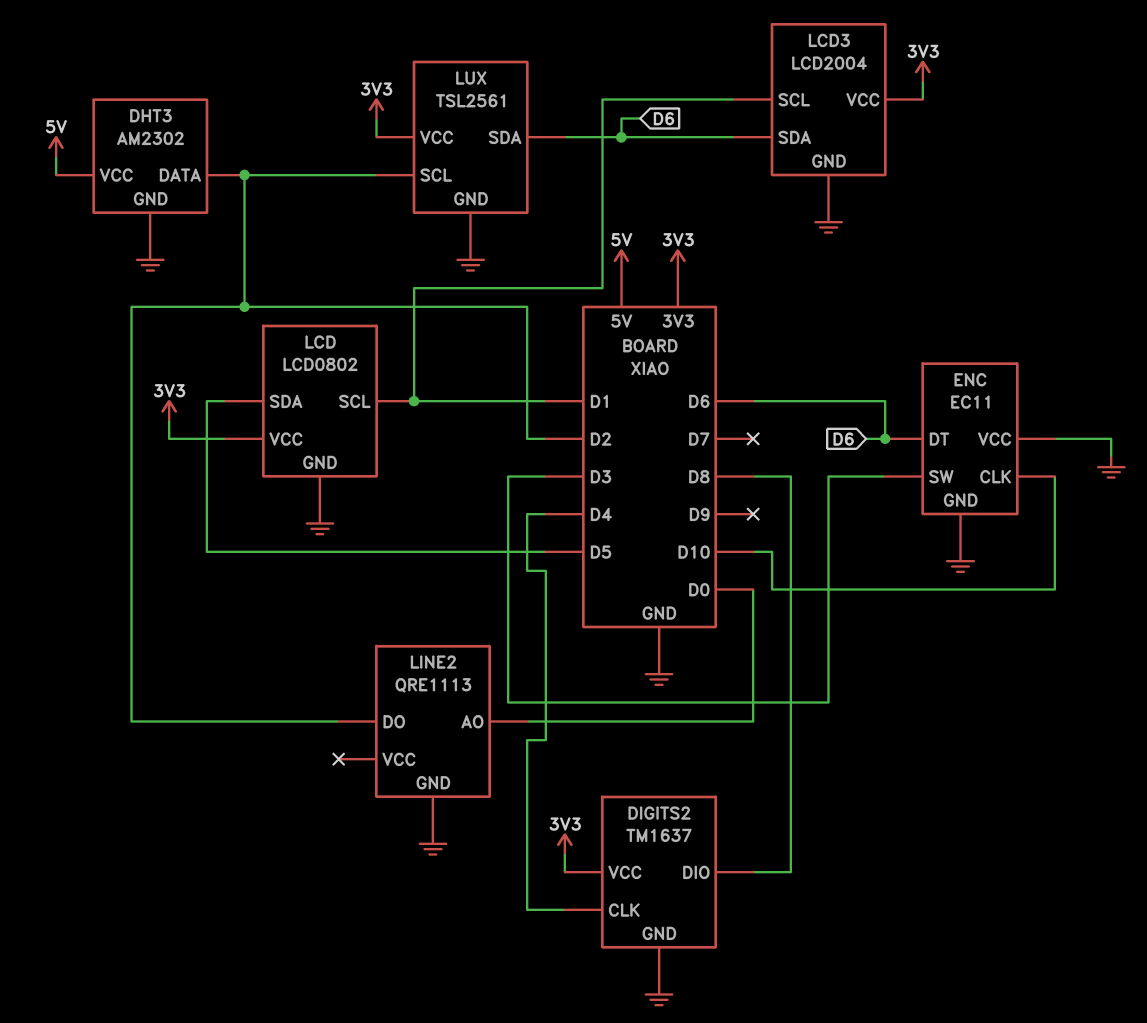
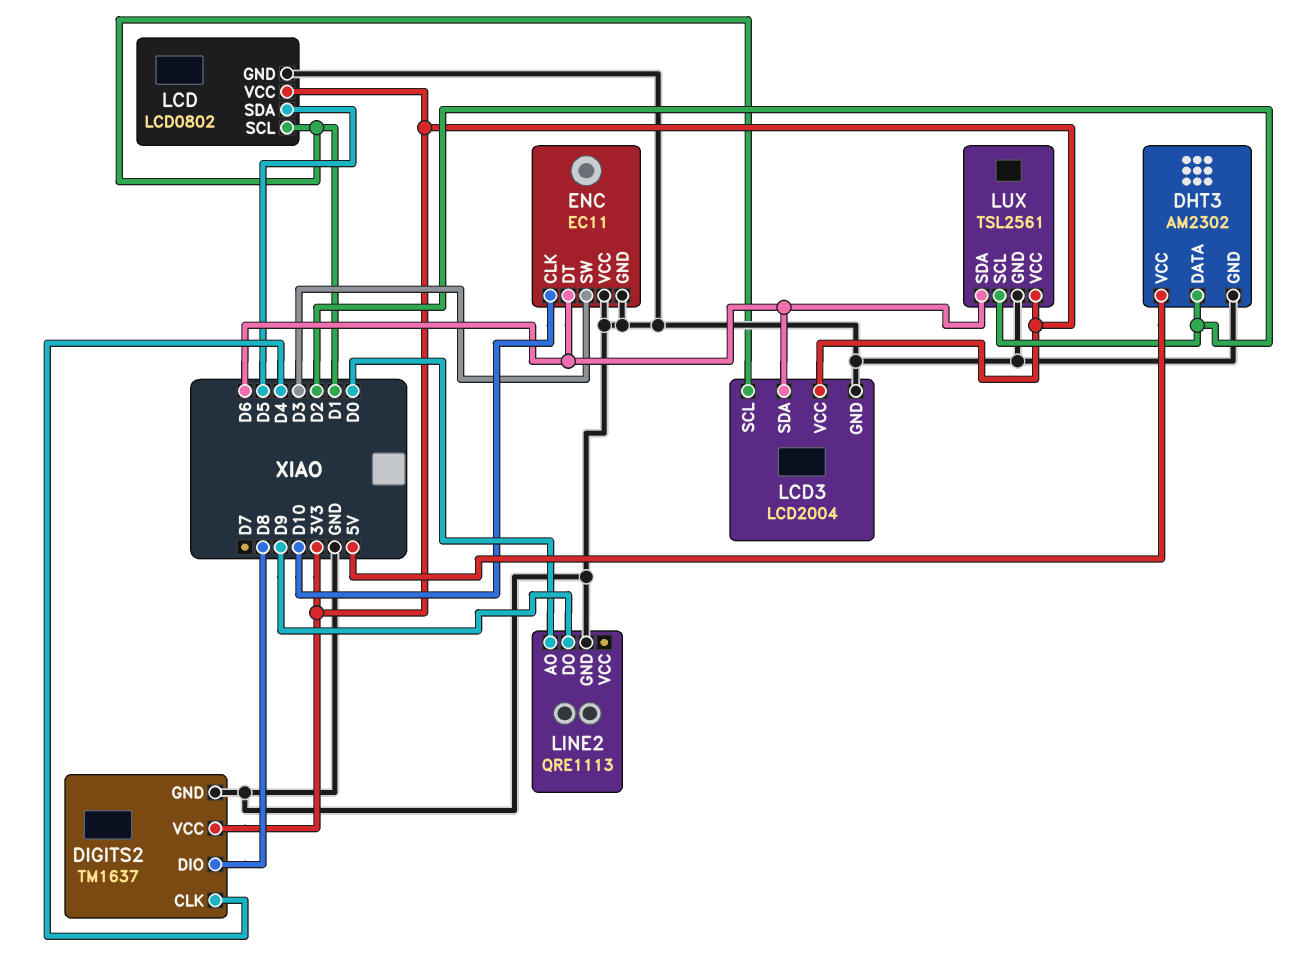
LINE2 pin DO: D2 -> D9

